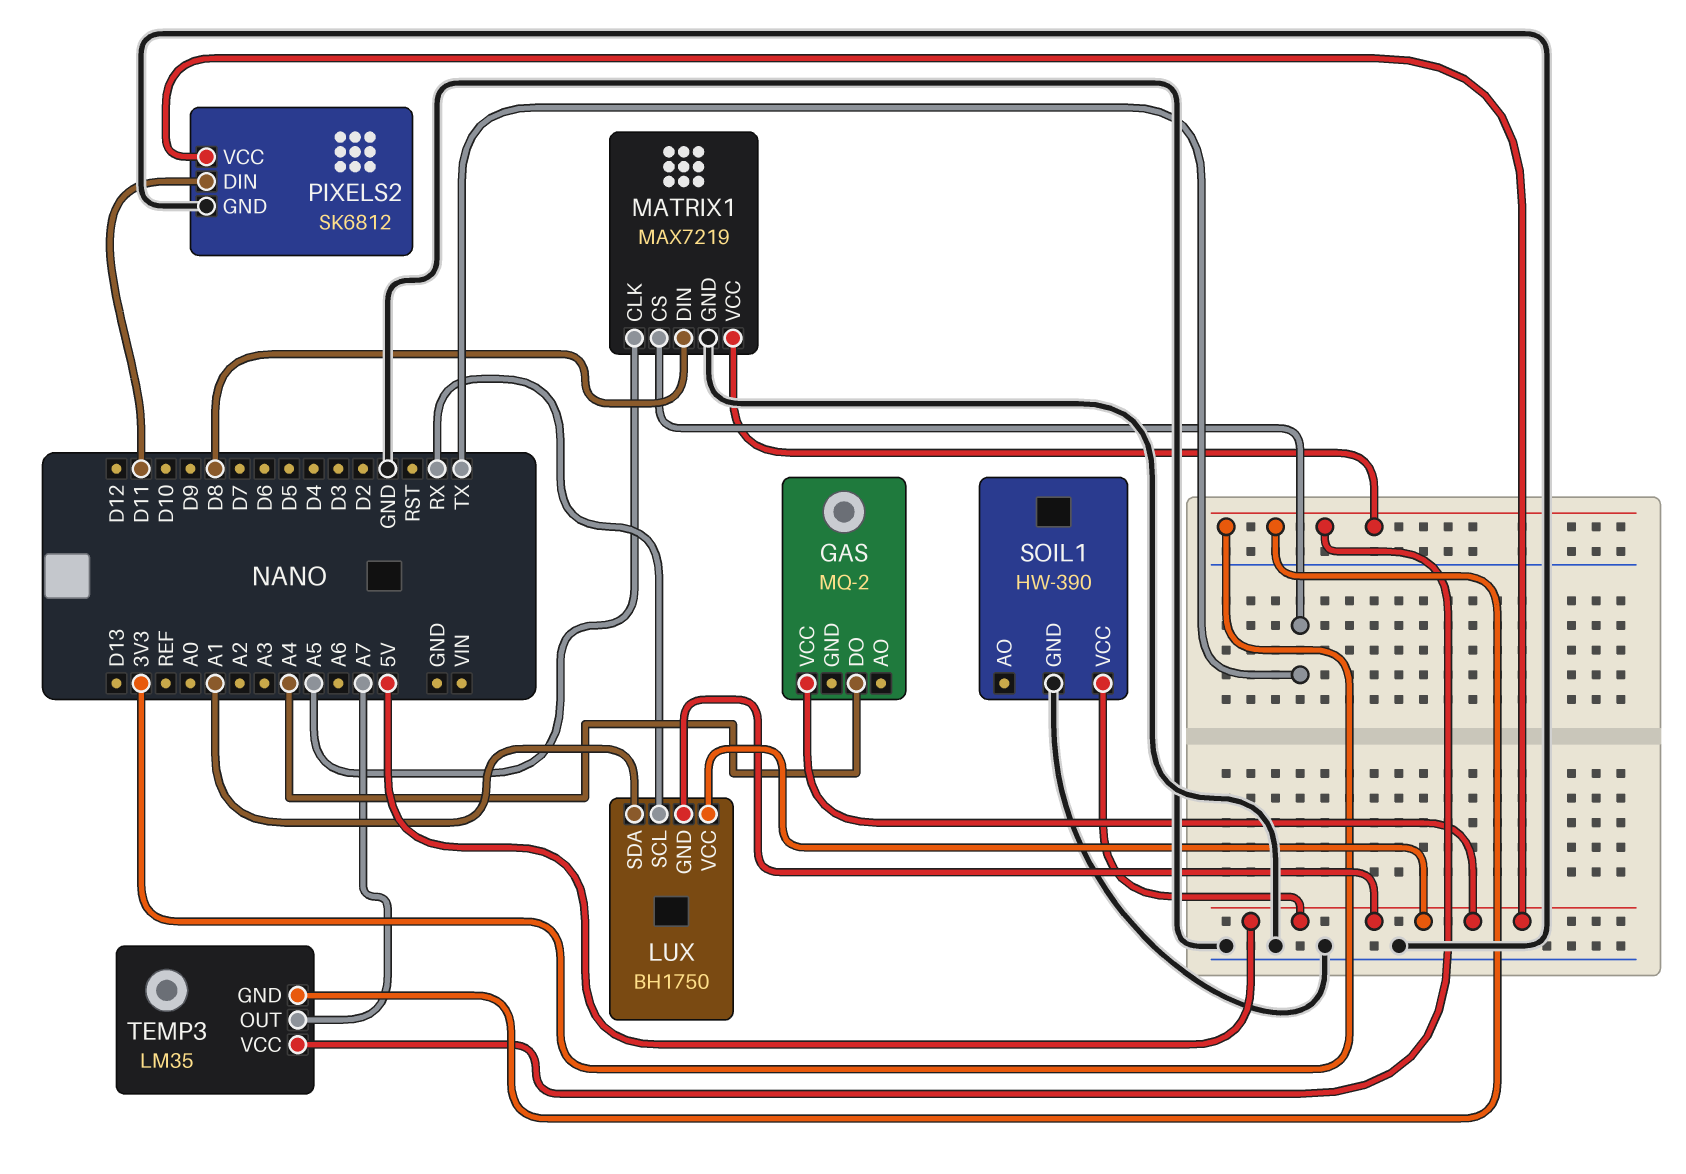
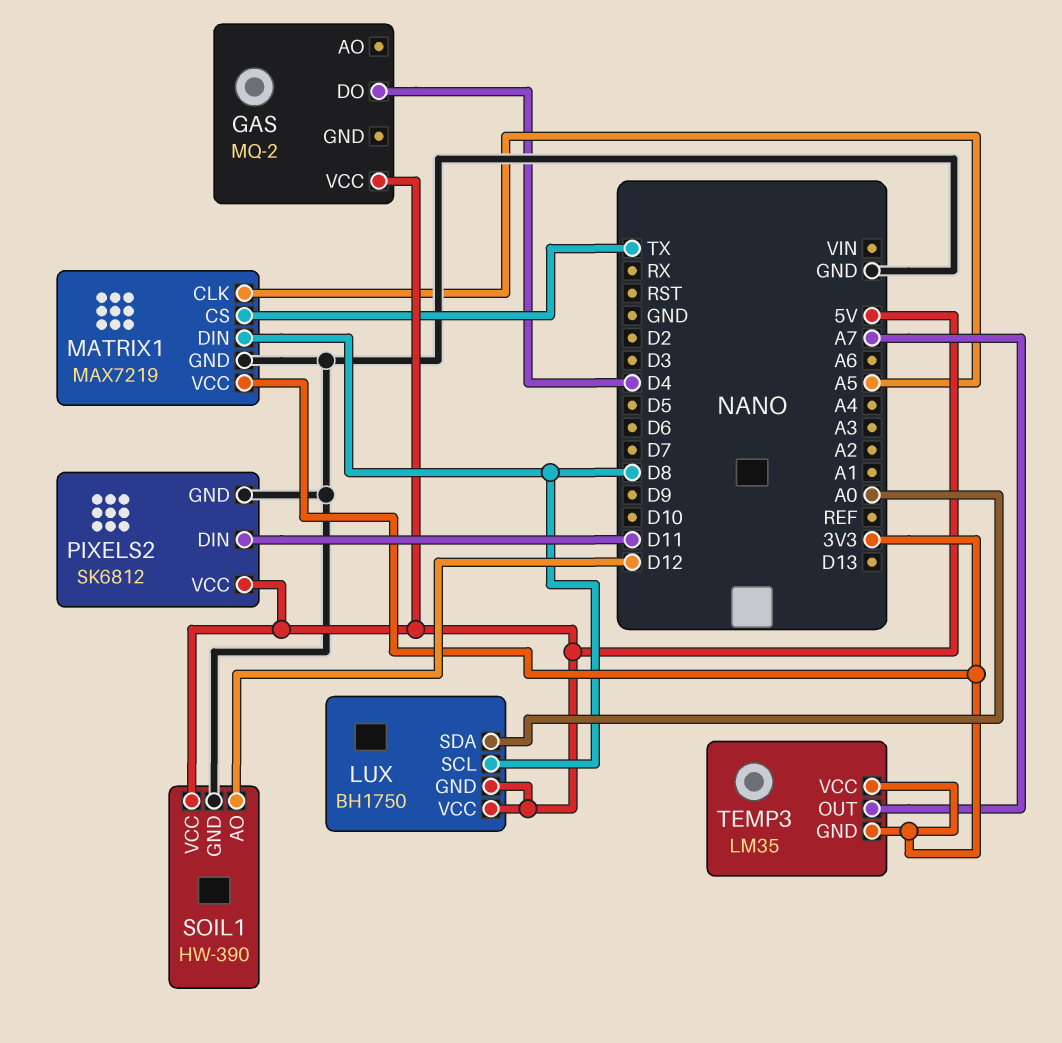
GAS pin DO: A4 -> D4
LUX pin SCL: RX -> D8
LUX pin SDA: A1 -> A0
SOIL1 pin AO: none -> D12

